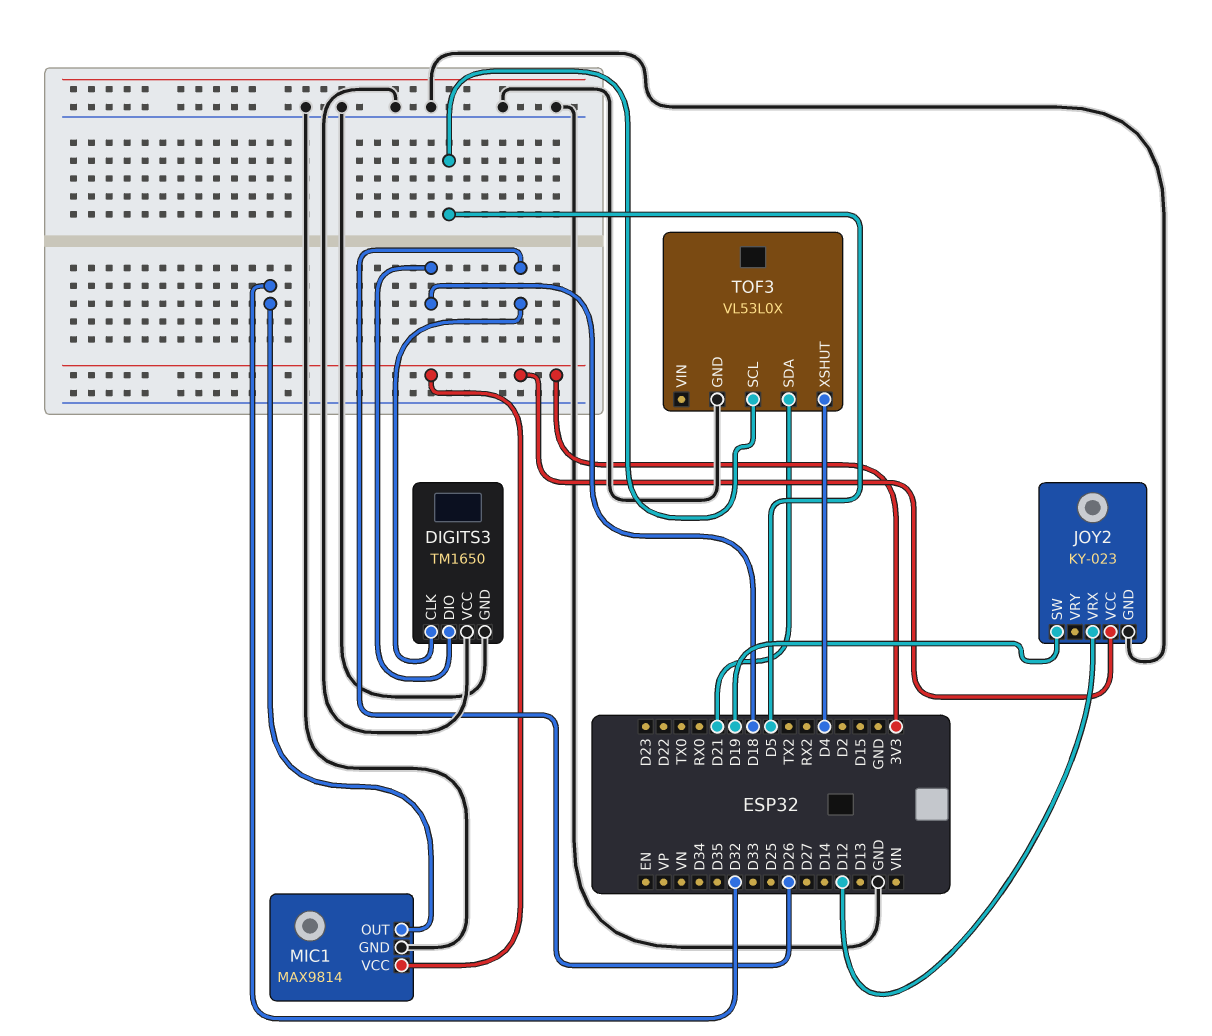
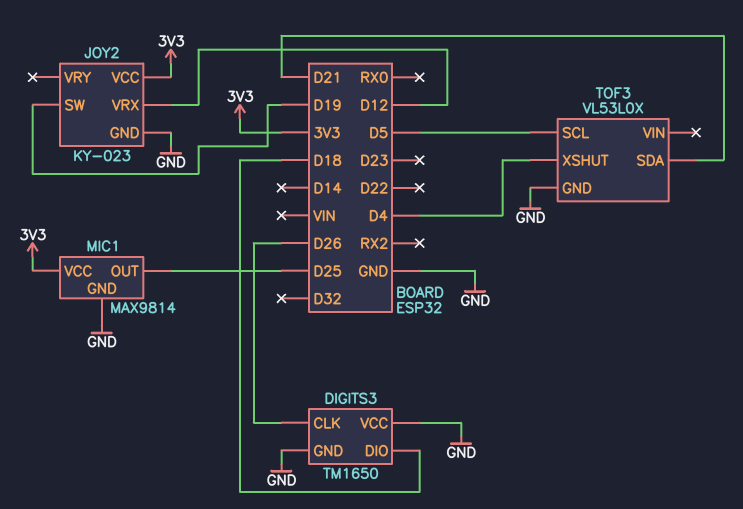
MIC1 pin OUT: D32 -> D25

